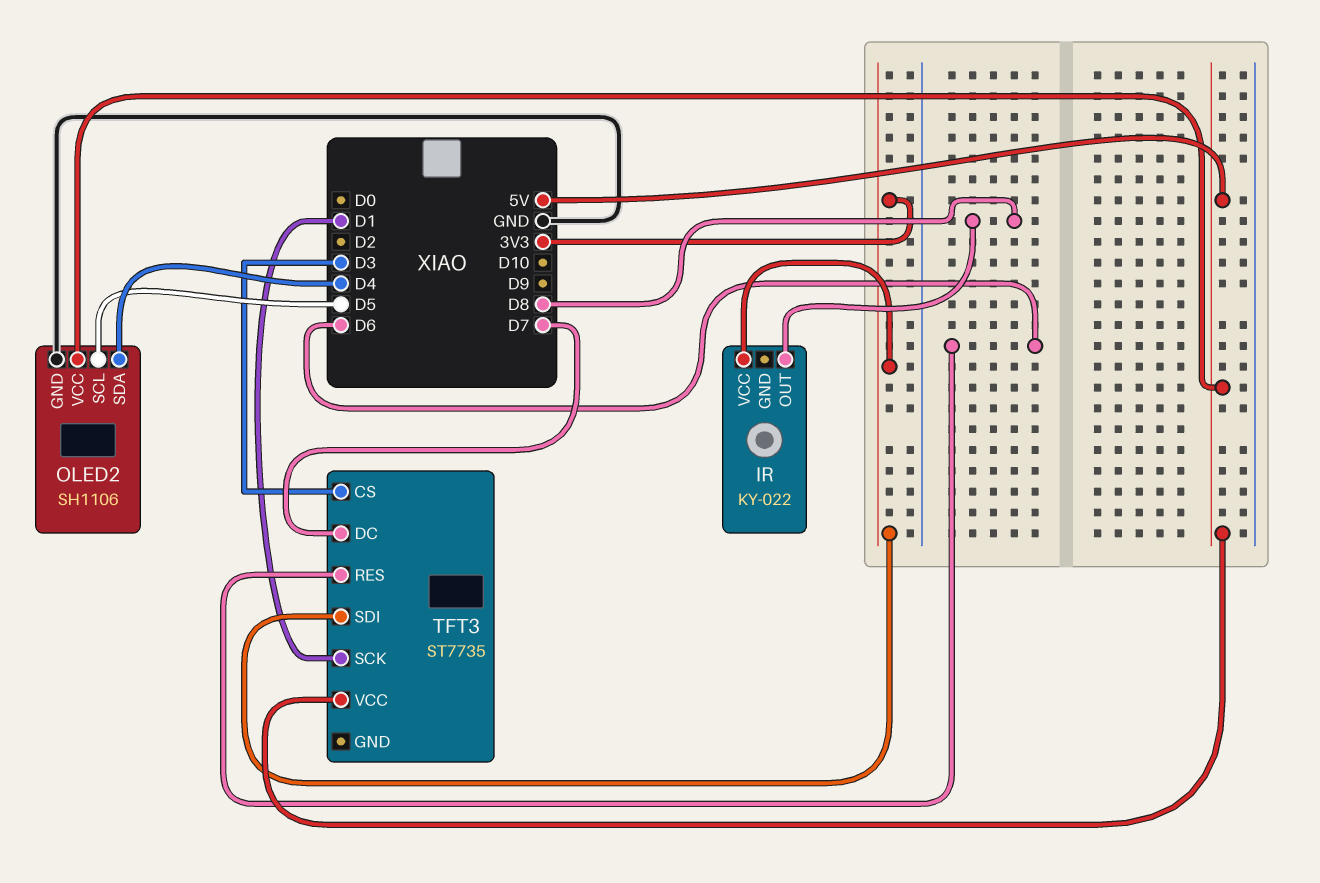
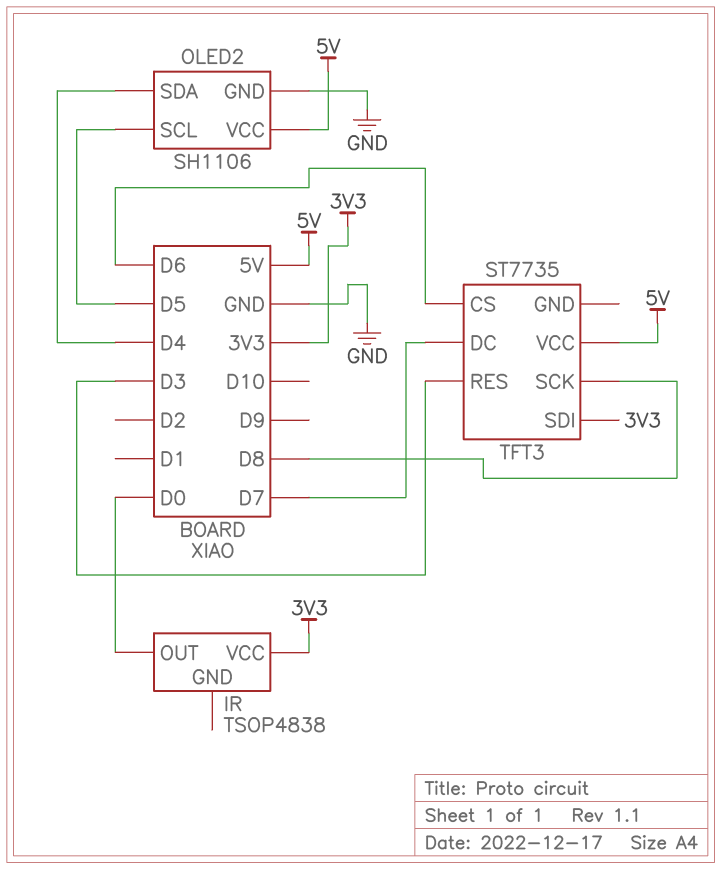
IR: KY-022 -> TSOP4838
IR pin OUT: D8 -> D0
TFT3 pin CS: D3 -> D6
TFT3 pin RES: D6 -> D3
TFT3 pin SCK: D1 -> D8

